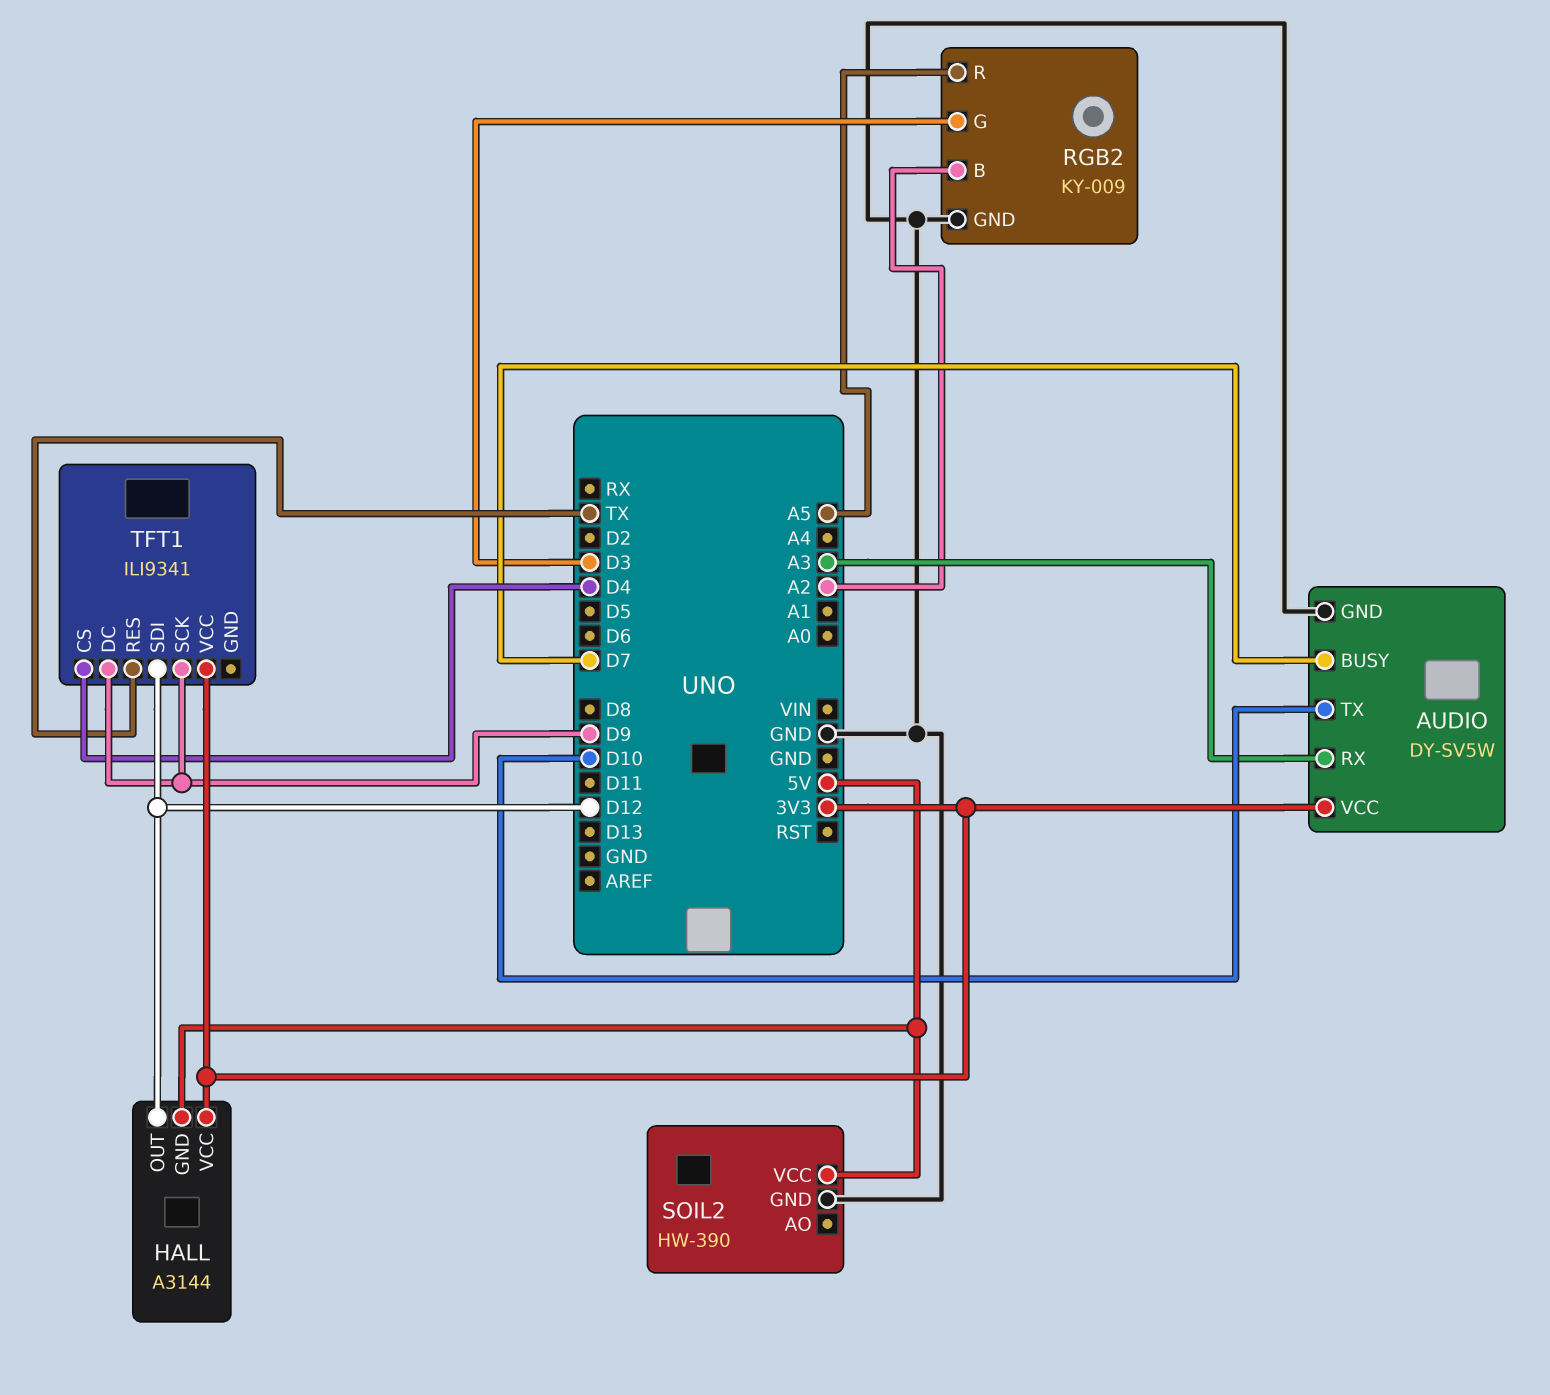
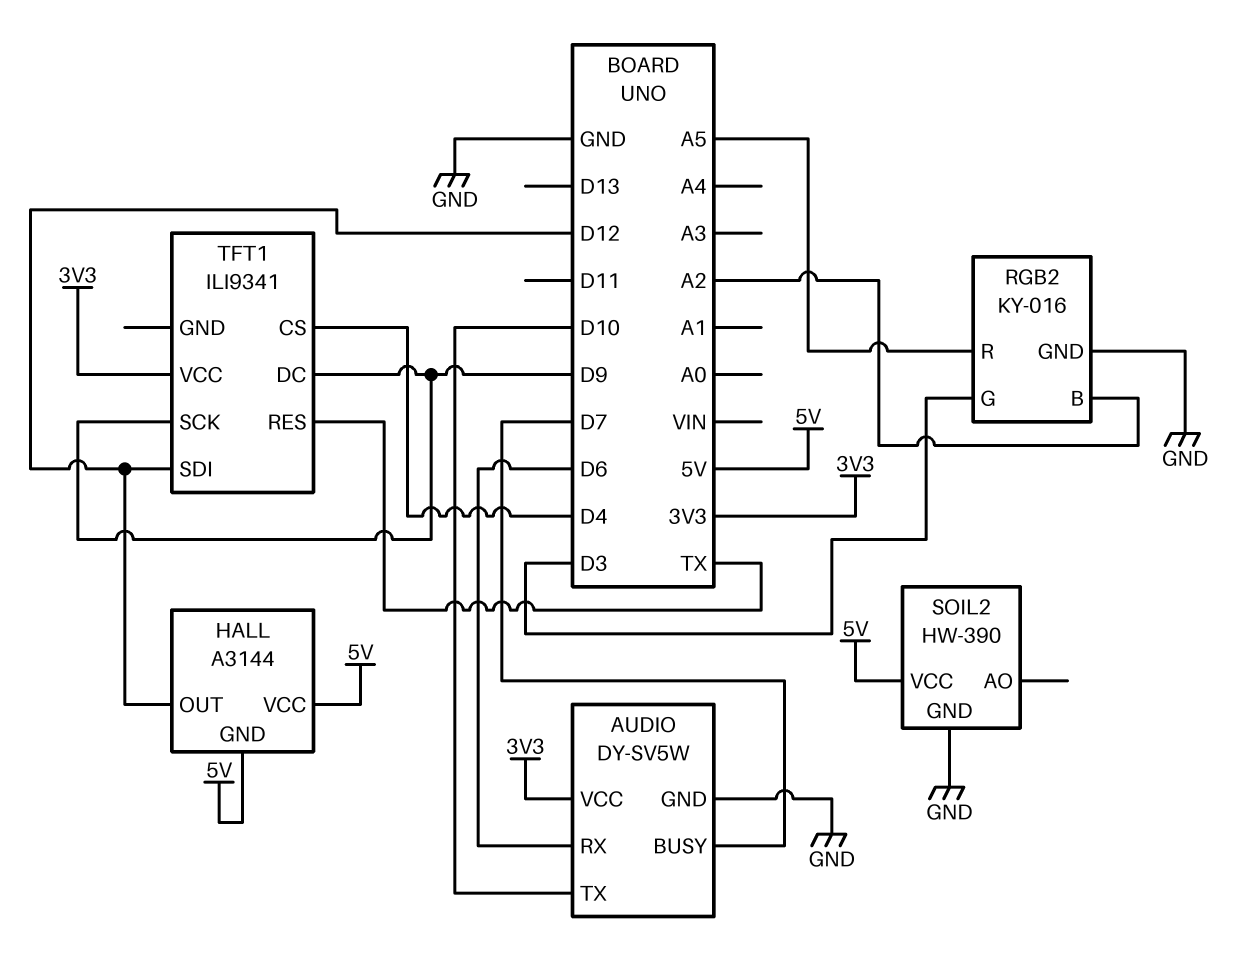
AUDIO pin RX: A3 -> D6
HALL pin VCC: 3V3 -> 5V
RGB2: KY-009 -> KY-016

